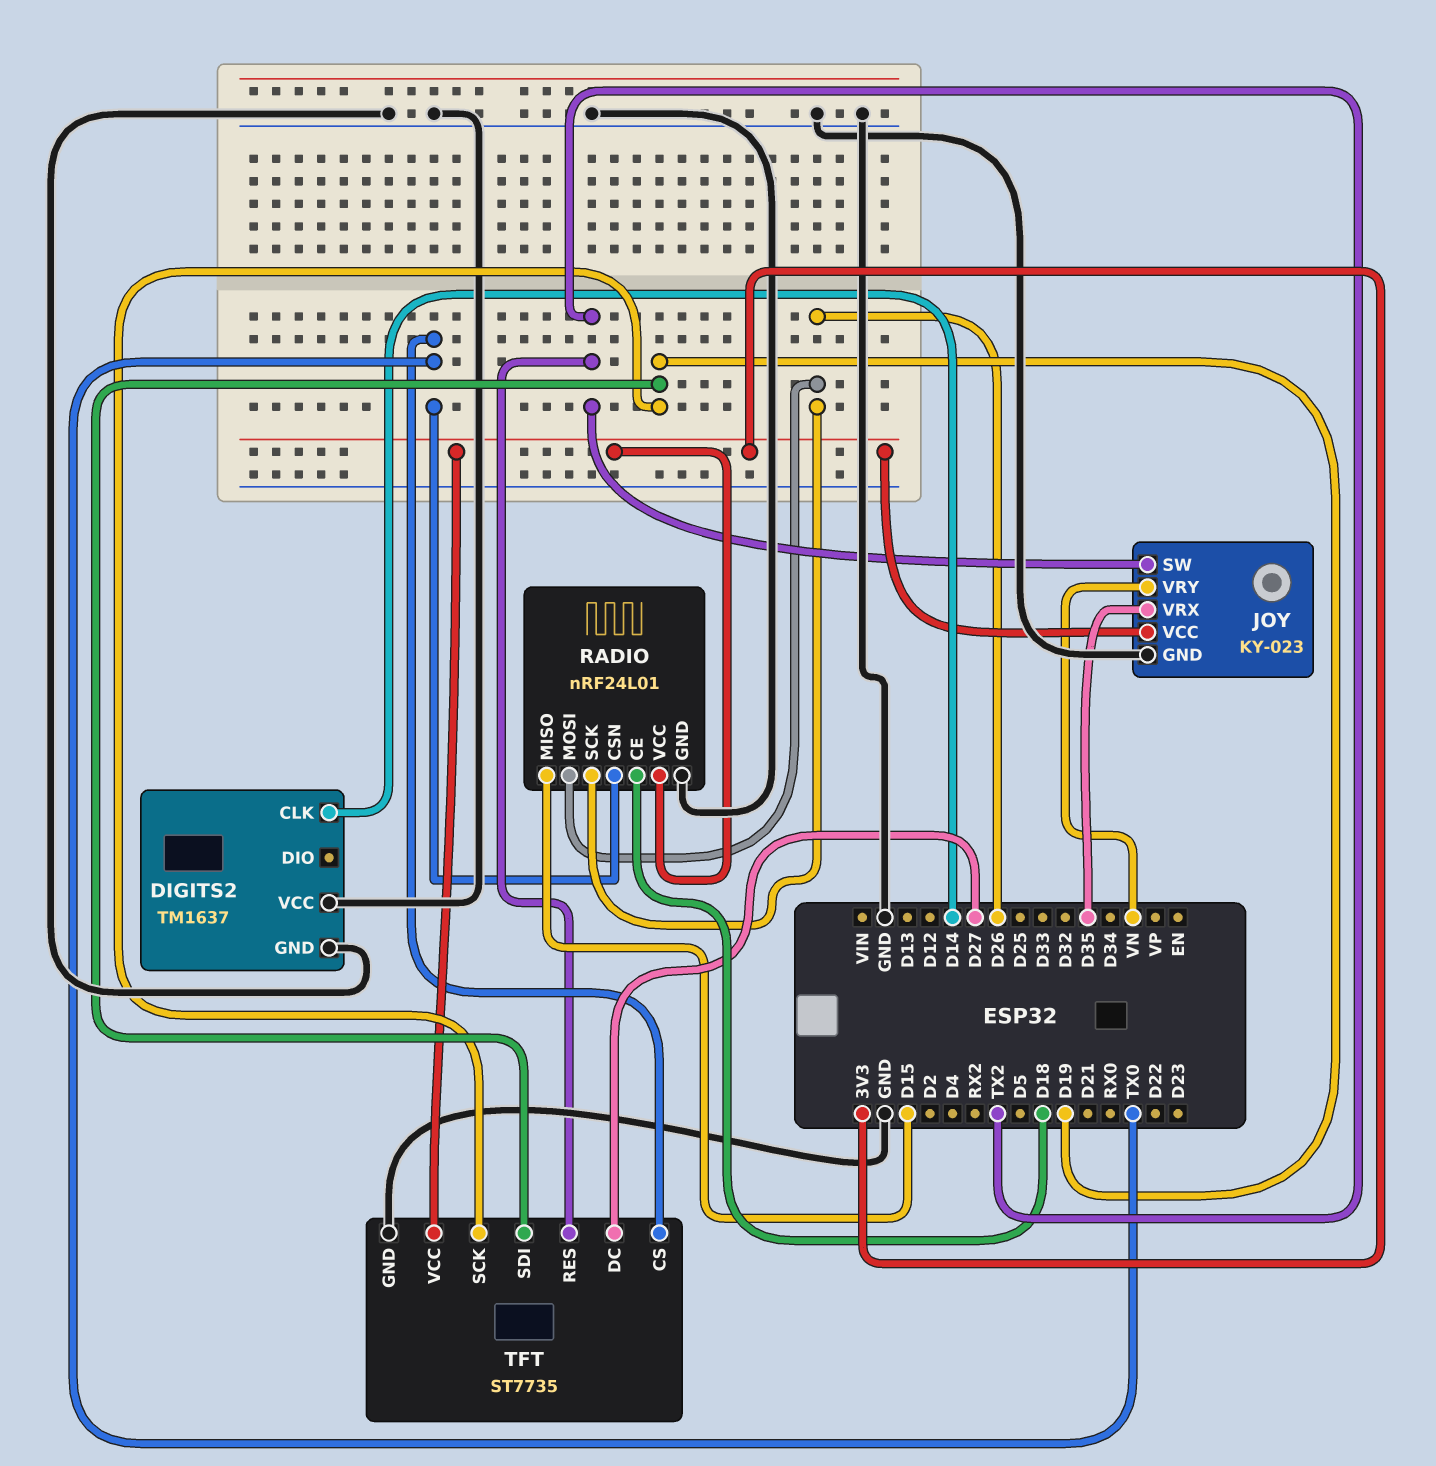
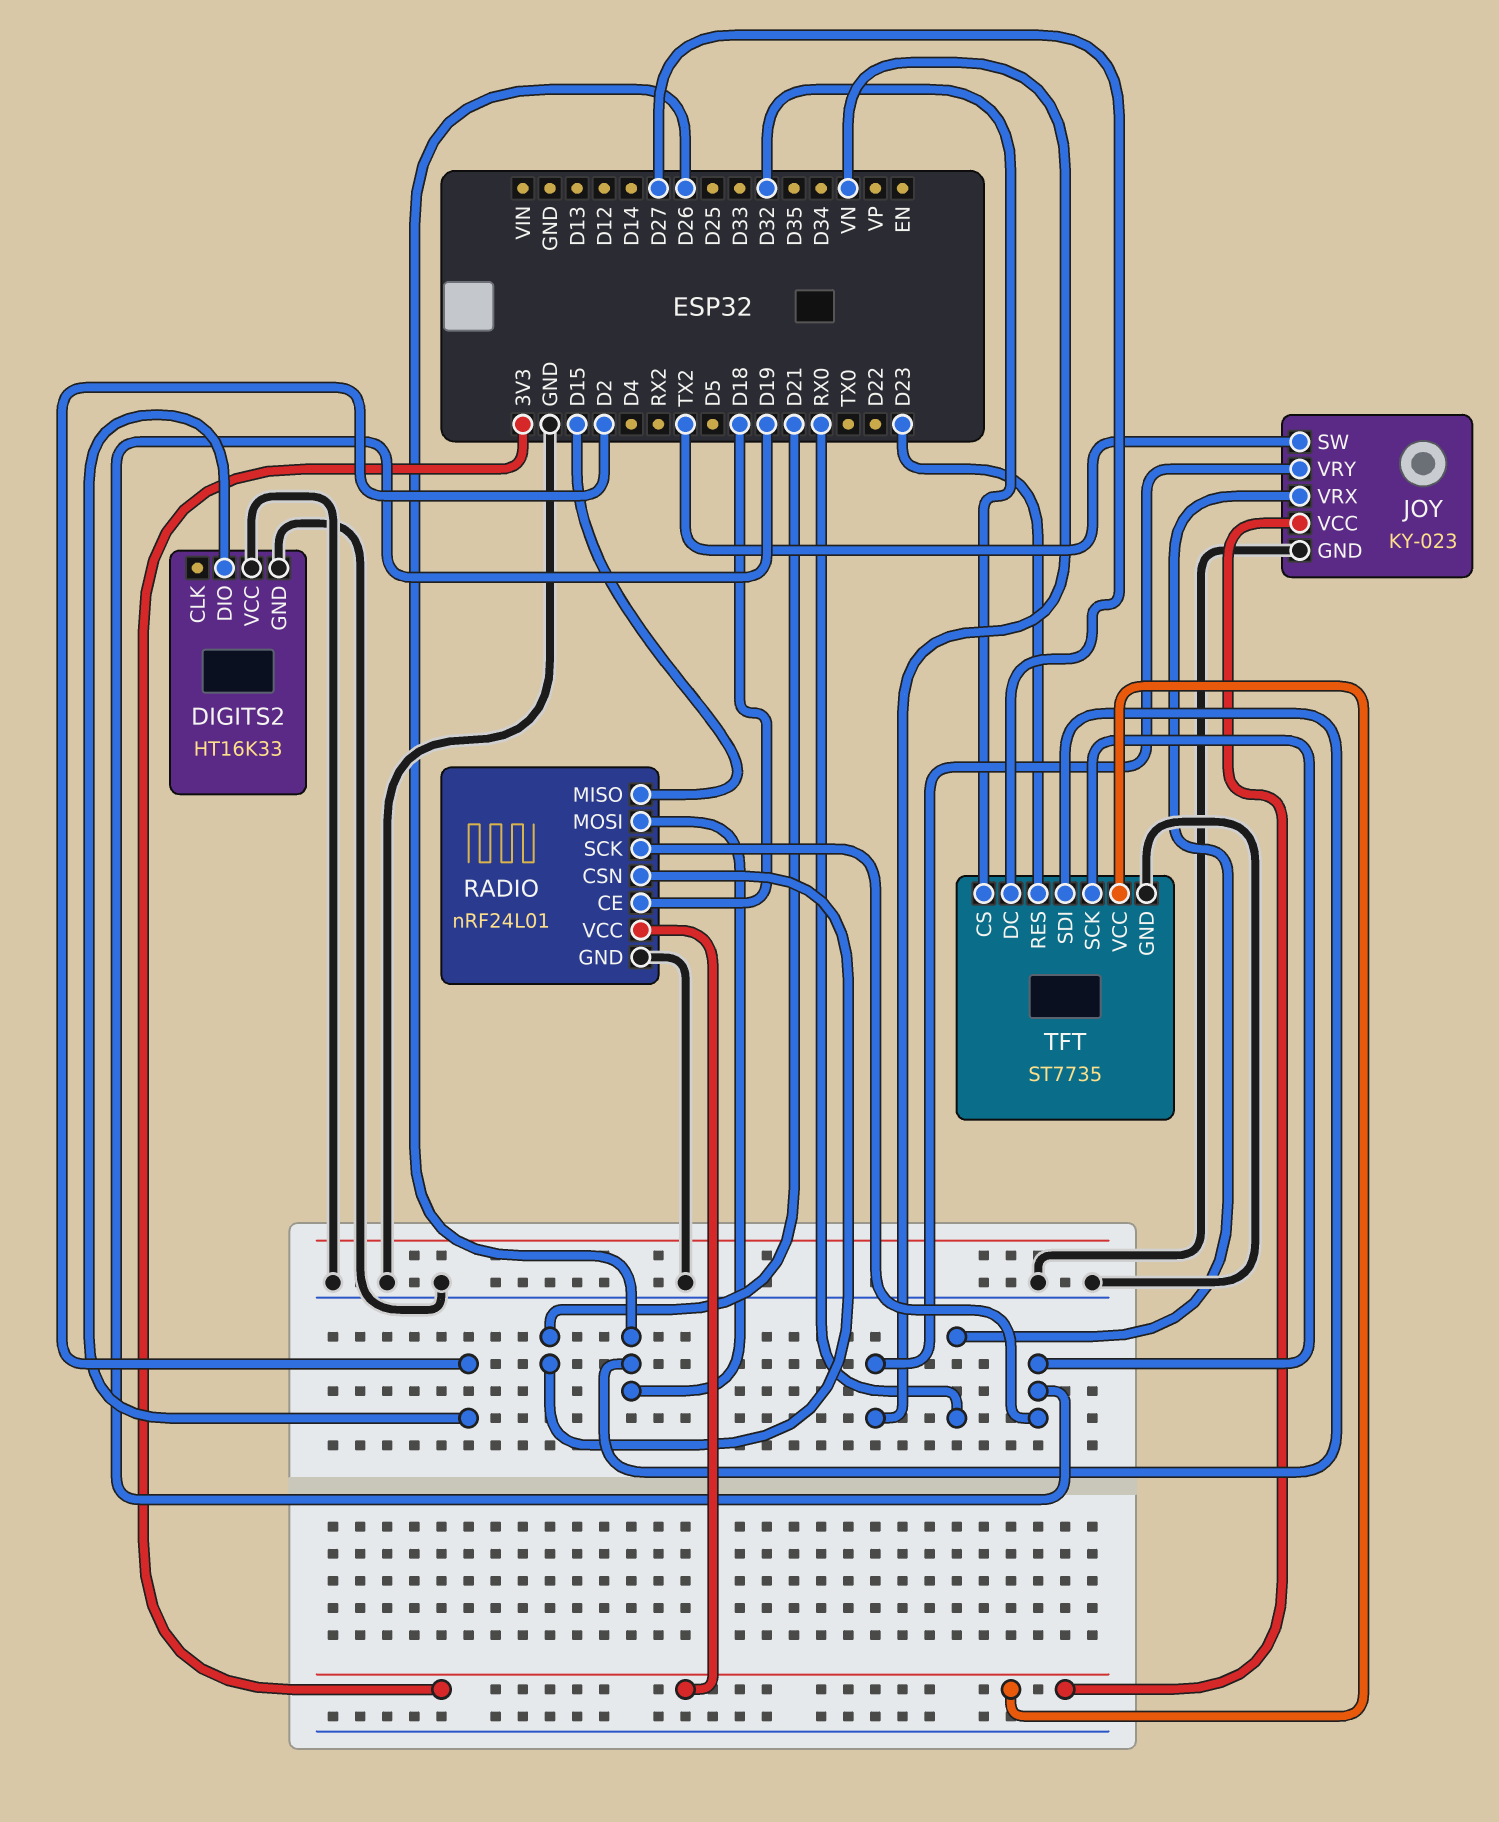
DIGITS2: TM1637 -> HT16K33
DIGITS2 pin CLK: D14 -> none
DIGITS2 pin DIO: none -> D2
JOY pin VRX: D35 -> RX0
RADIO pin CSN: TX0 -> D21
RADIO pin SCK: D26 -> D19
TFT pin CS: TX0 -> D32
TFT pin RES: TX2 -> D23
TFT pin SDI: D19 -> D26

